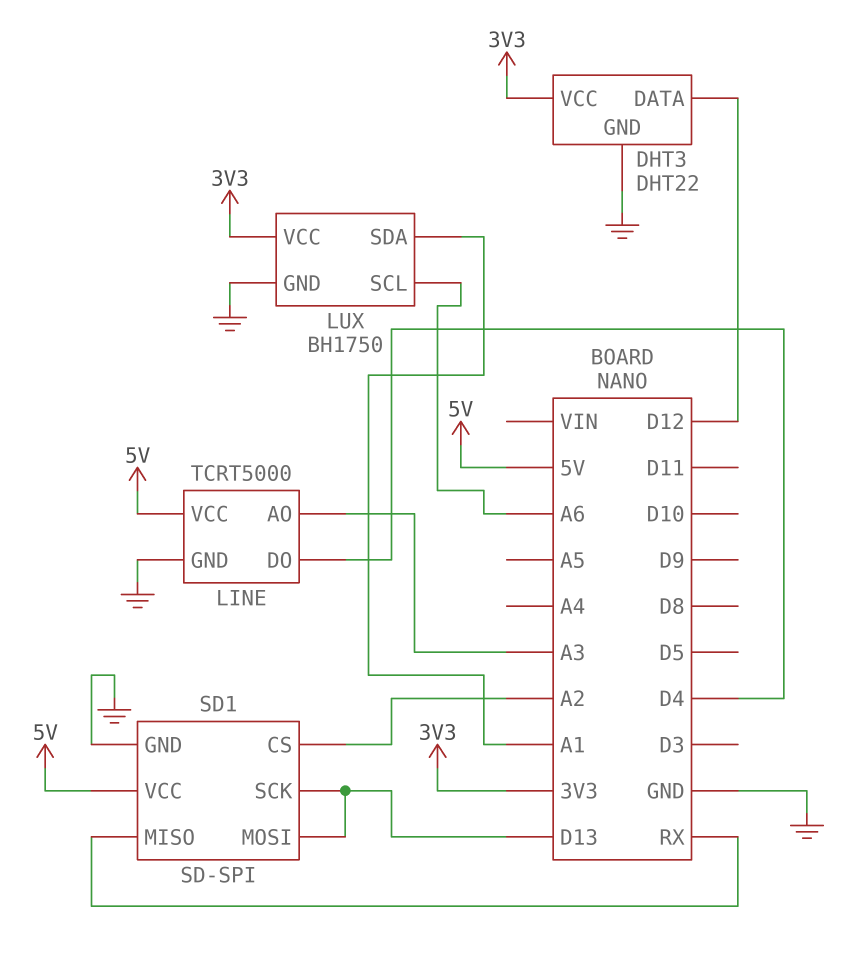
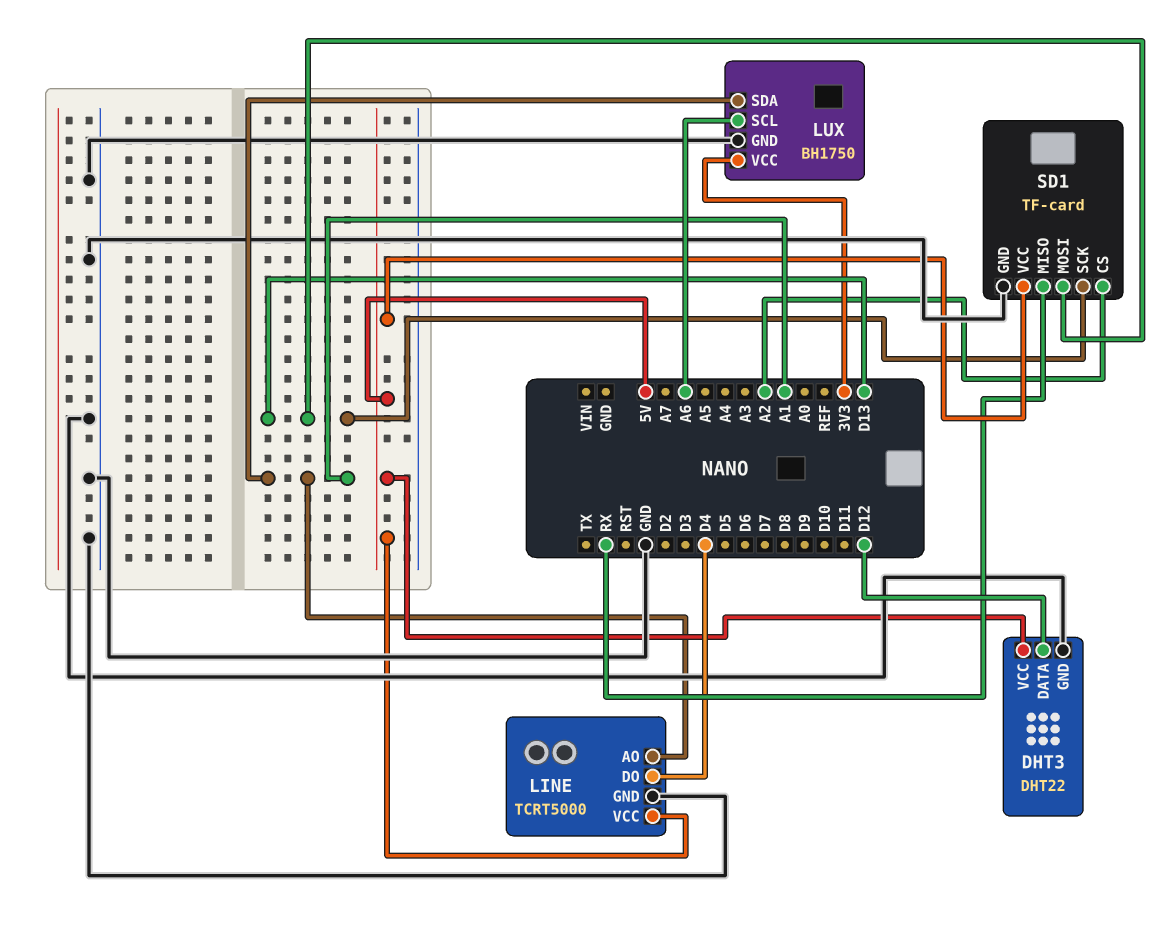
DHT3 pin VCC: 3V3 -> 5V
LINE pin AO: A3 -> A1
SD1: SD-SPI -> TF-card

